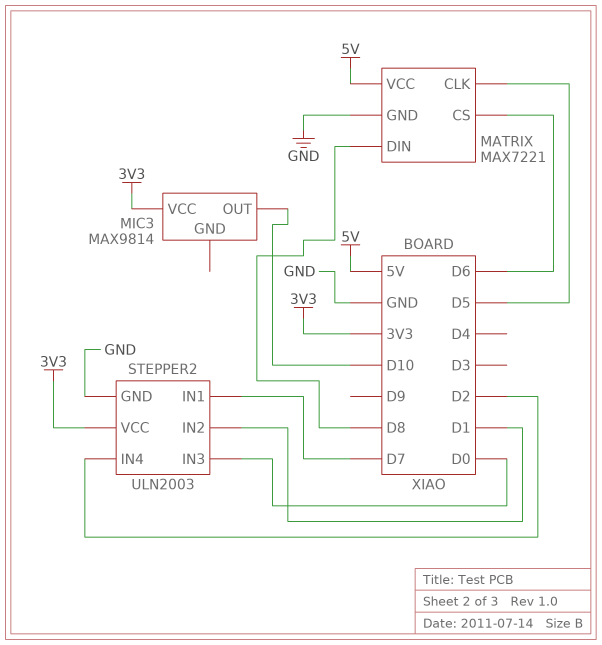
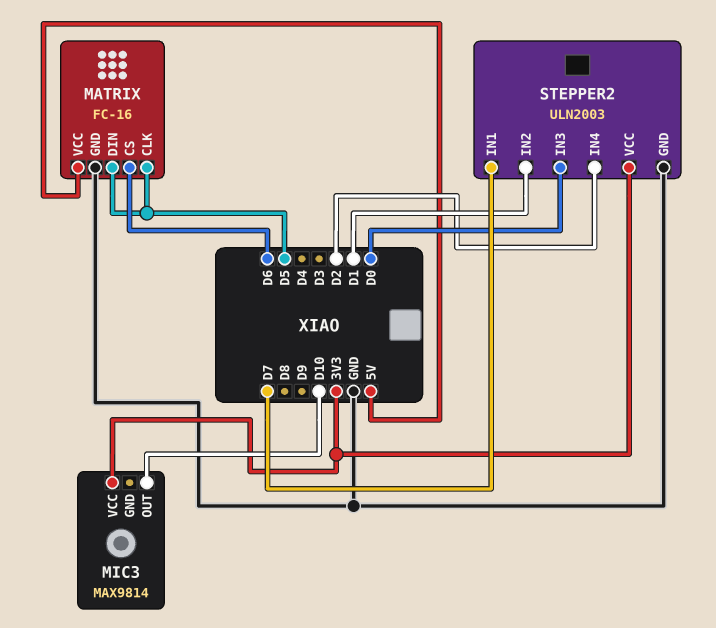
MATRIX: MAX7221 -> FC-16
MATRIX pin DIN: D8 -> D5

